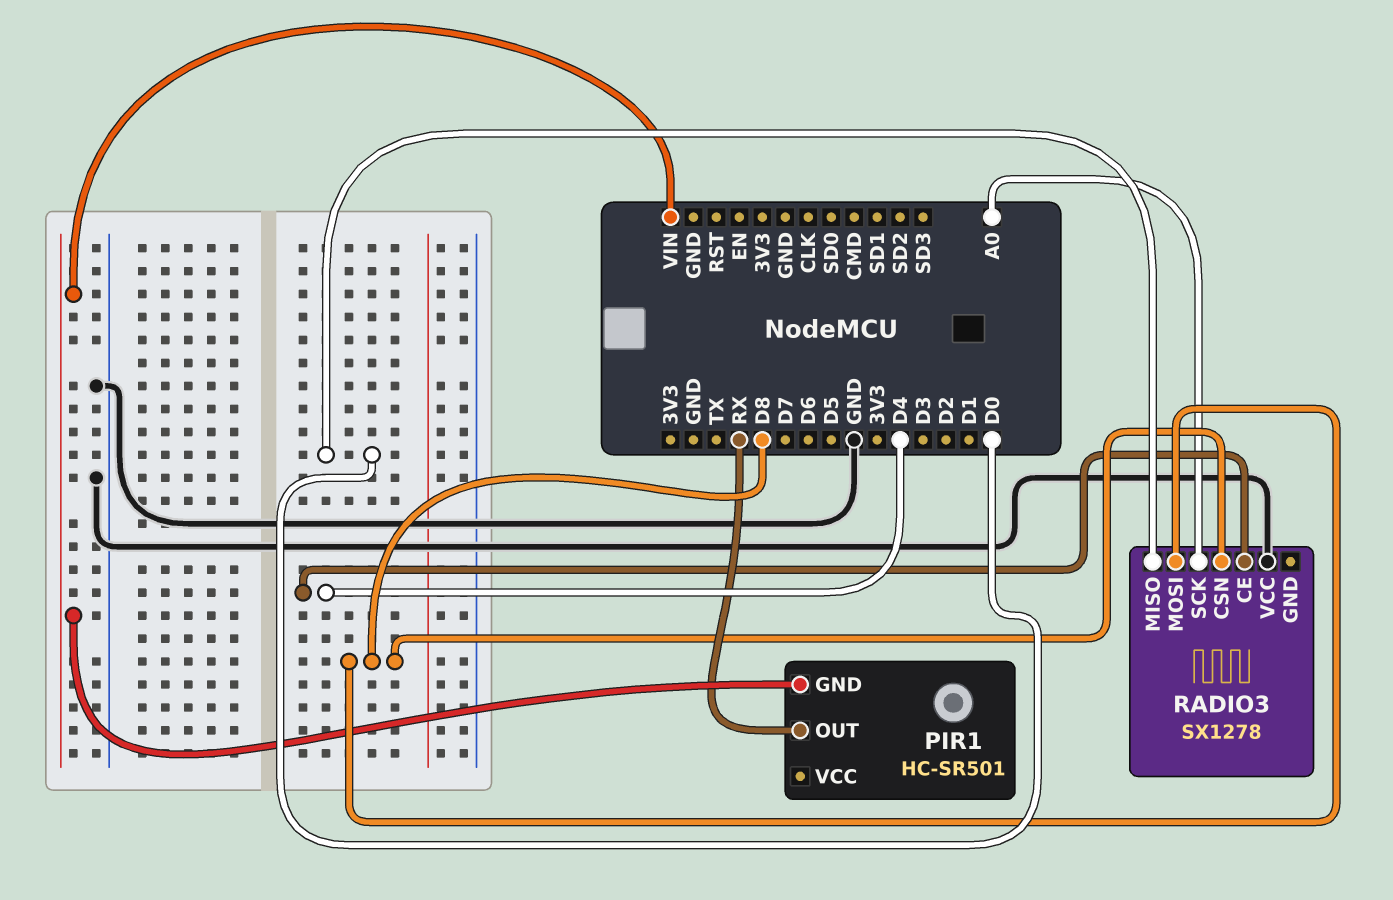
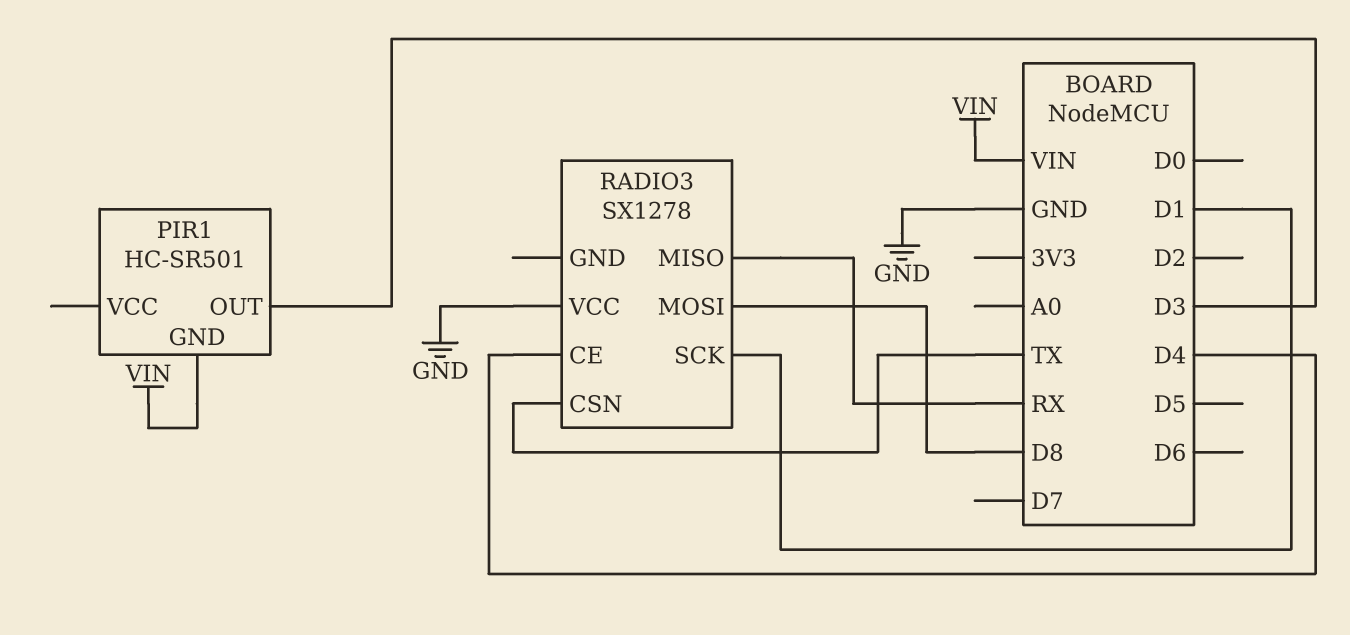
PIR1 pin OUT: RX -> D3
RADIO3 pin CSN: D8 -> TX
RADIO3 pin MISO: D0 -> RX
RADIO3 pin SCK: A0 -> D1

